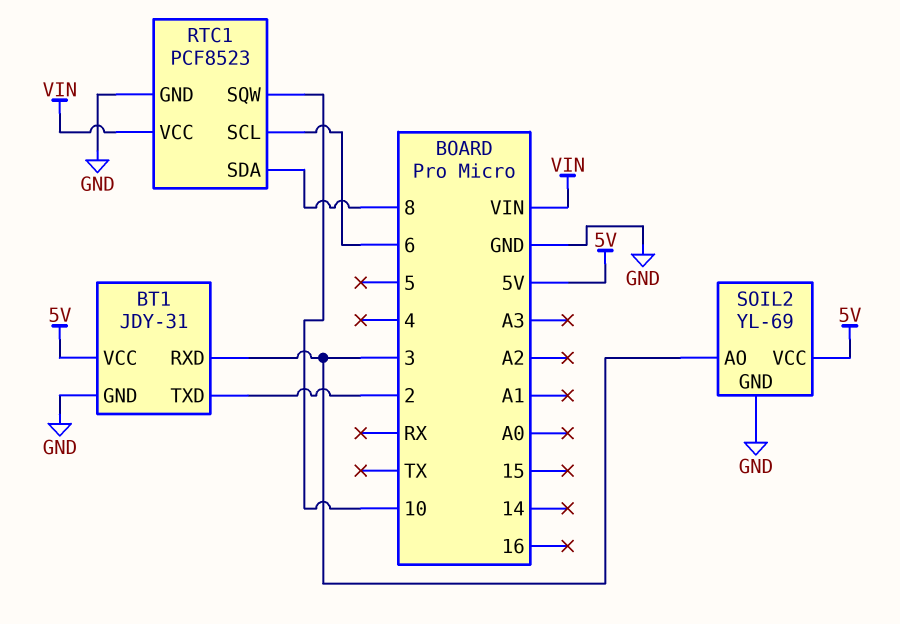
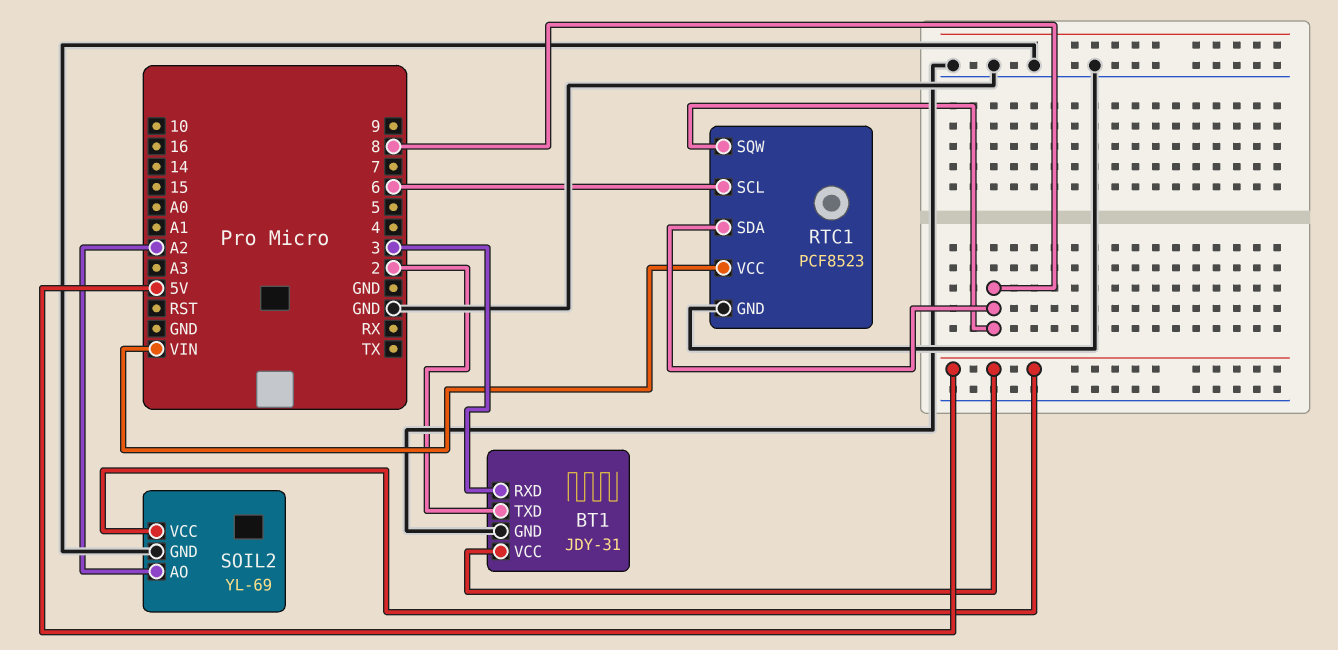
RTC1 pin SQW: 10 -> 8
SOIL2 pin AO: 3 -> A2

